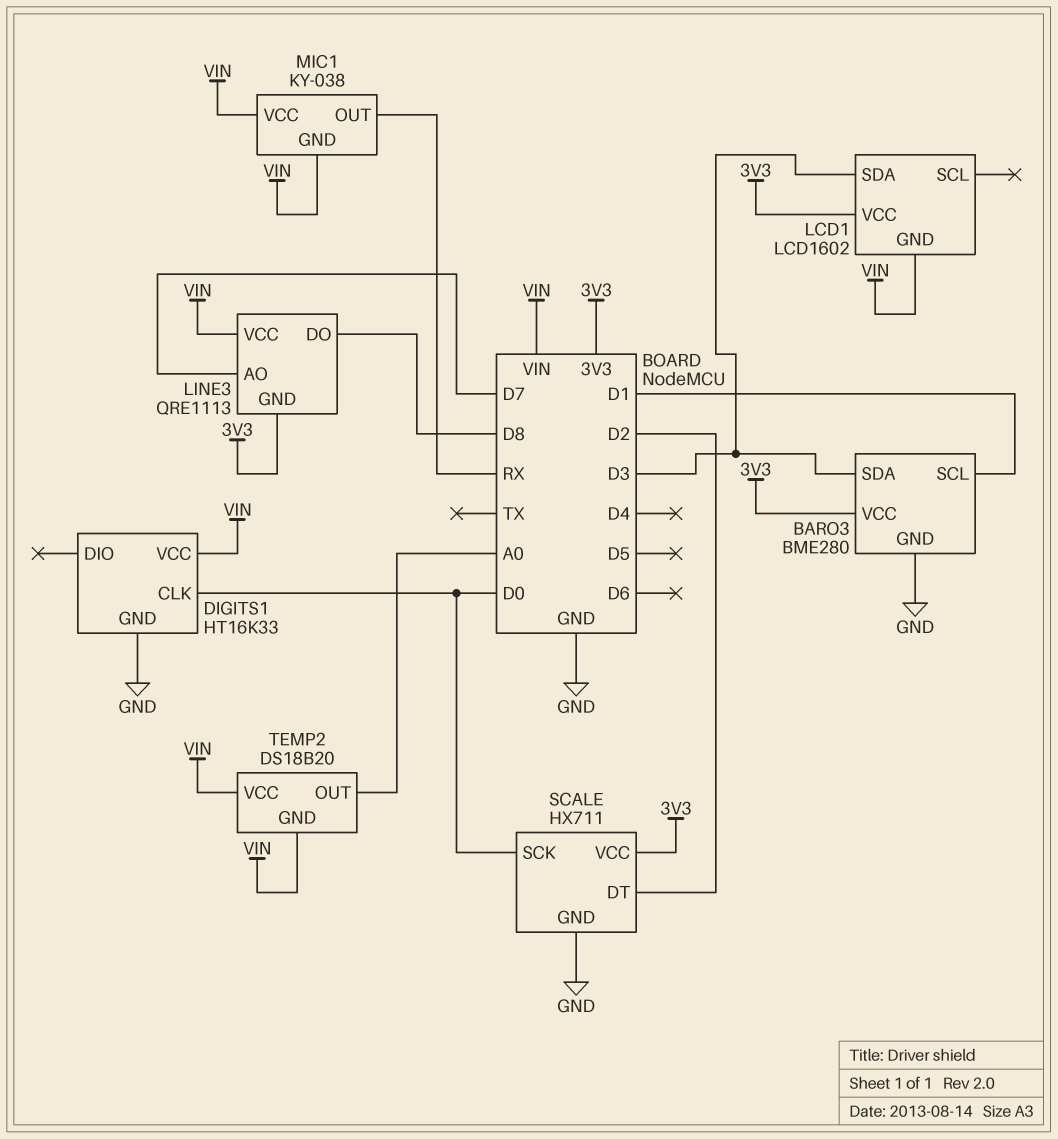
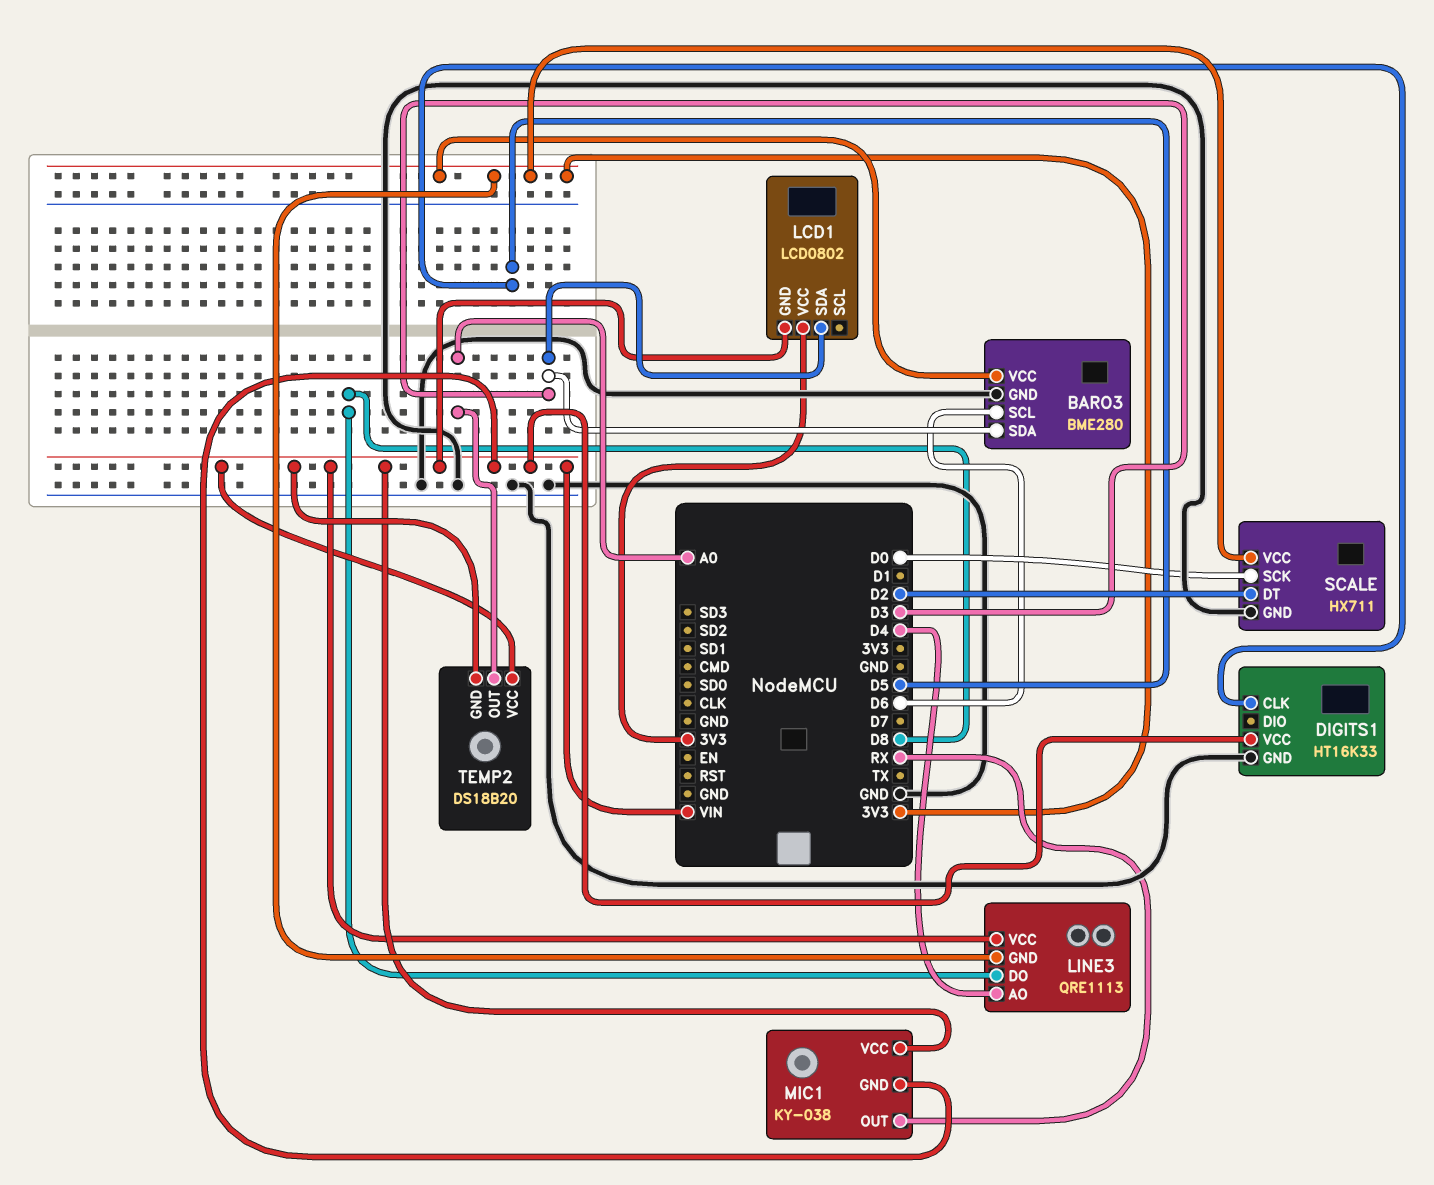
BARO3 pin SCL: D1 -> D6
DIGITS1 pin CLK: D0 -> D5
LCD1: LCD1602 -> LCD0802
LINE3 pin AO: D7 -> D4

